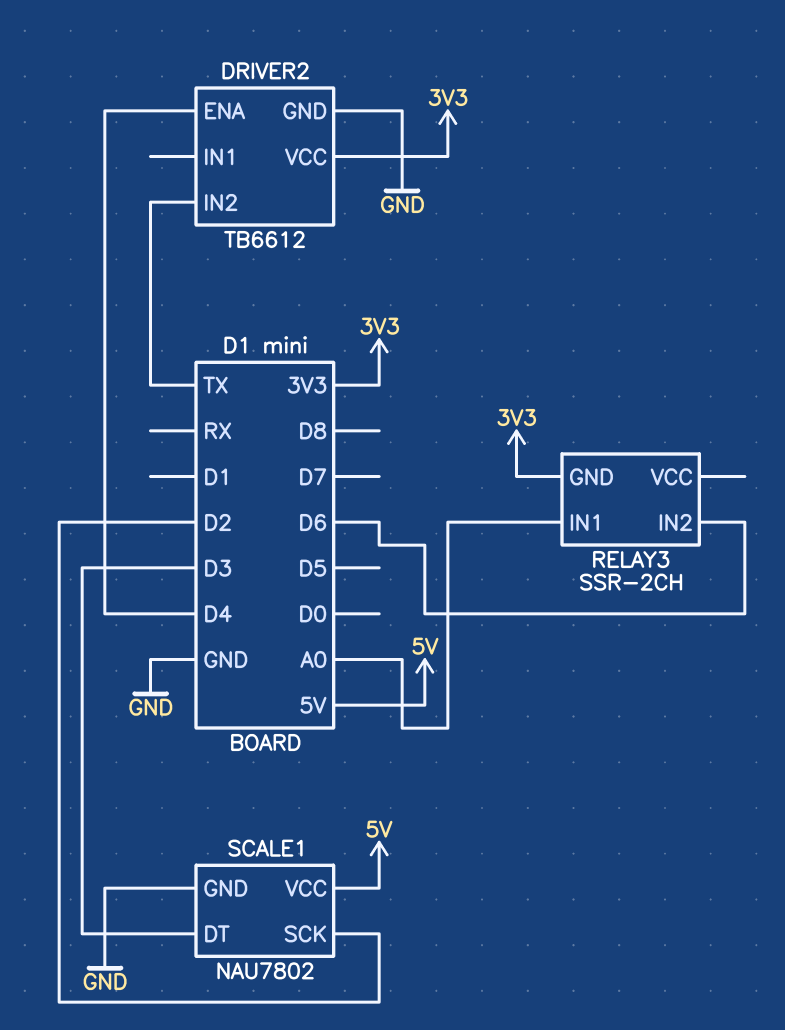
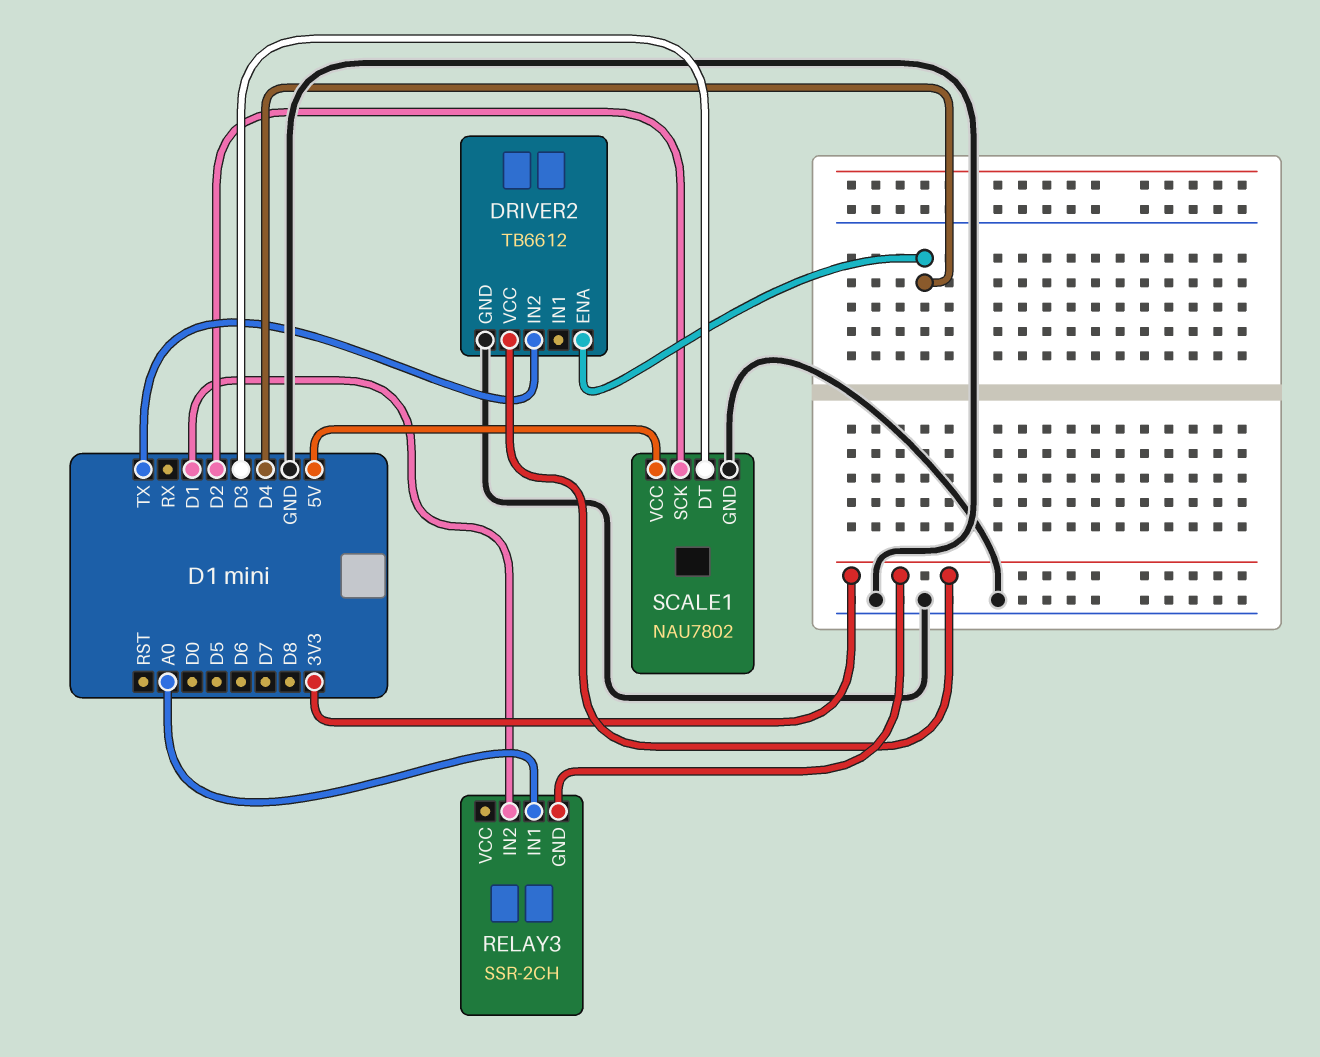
RELAY3 pin IN2: D6 -> D1

